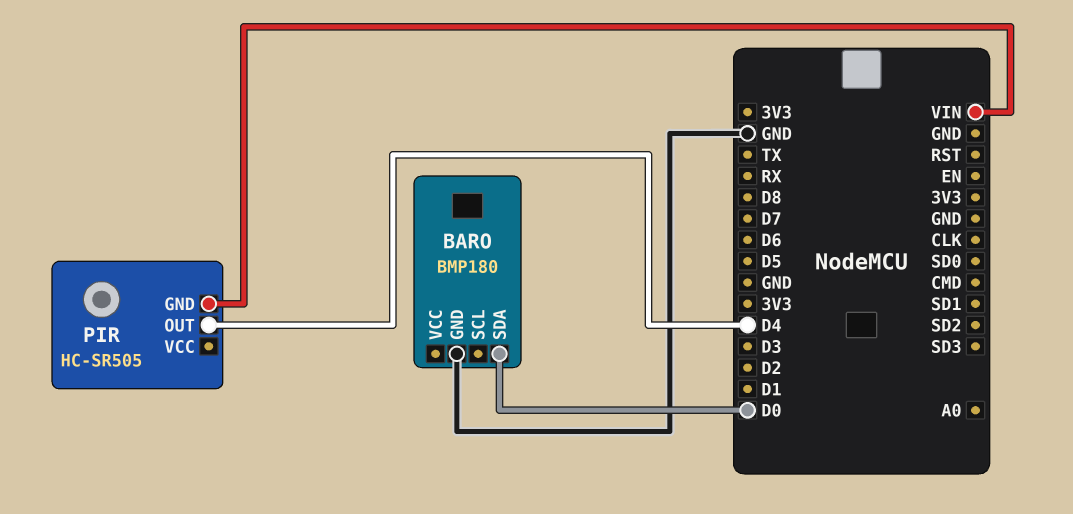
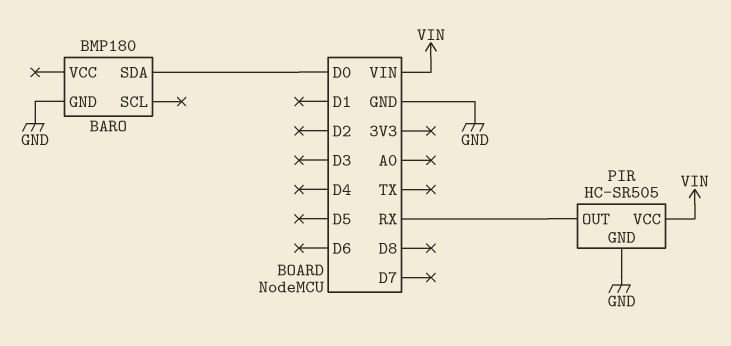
PIR pin GND: VIN -> GND
PIR pin OUT: D4 -> RX
PIR pin VCC: none -> VIN

